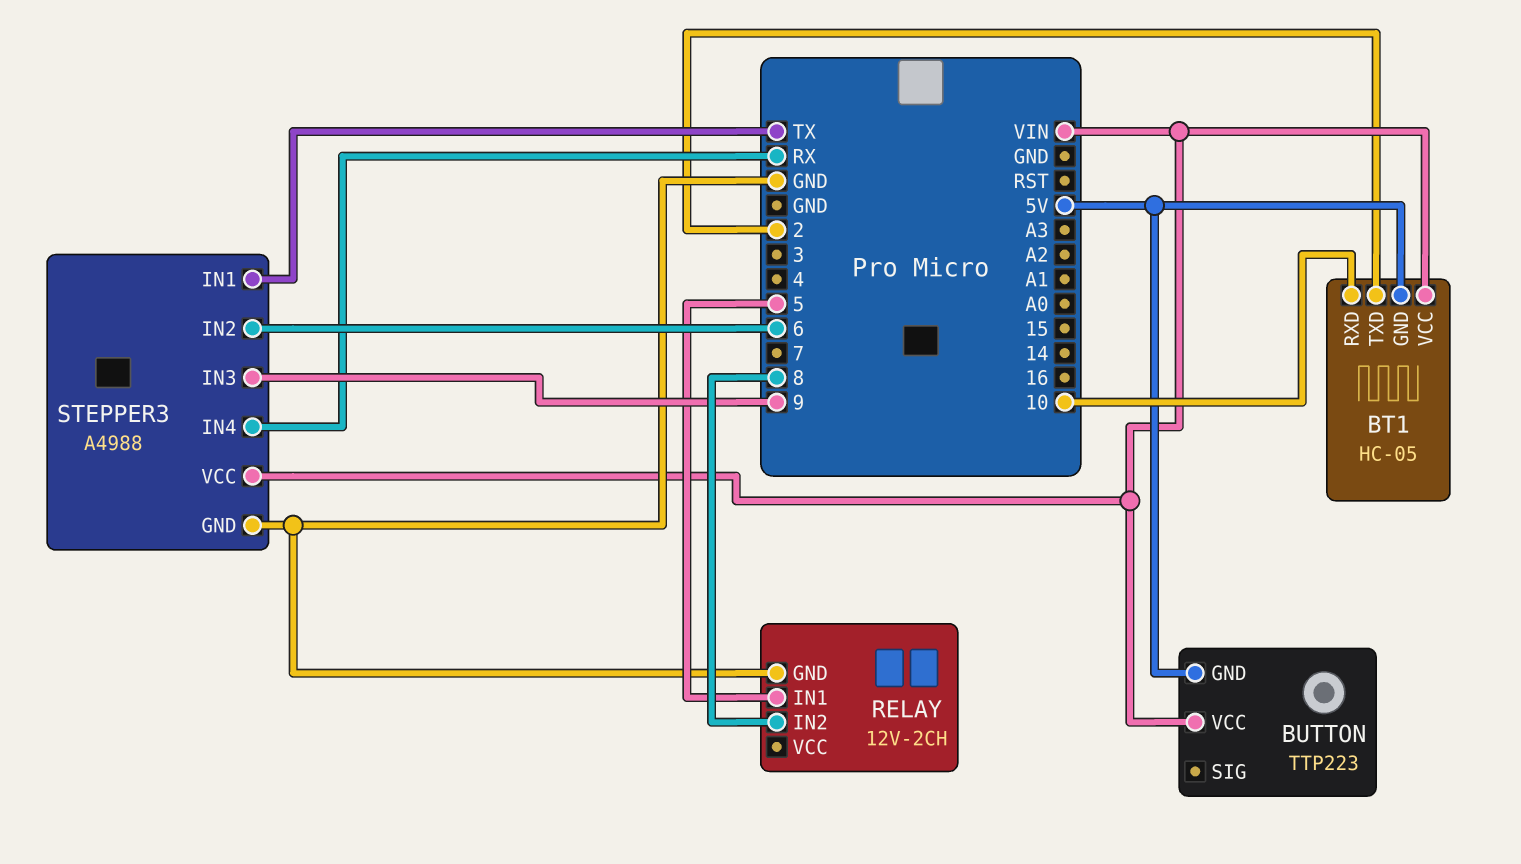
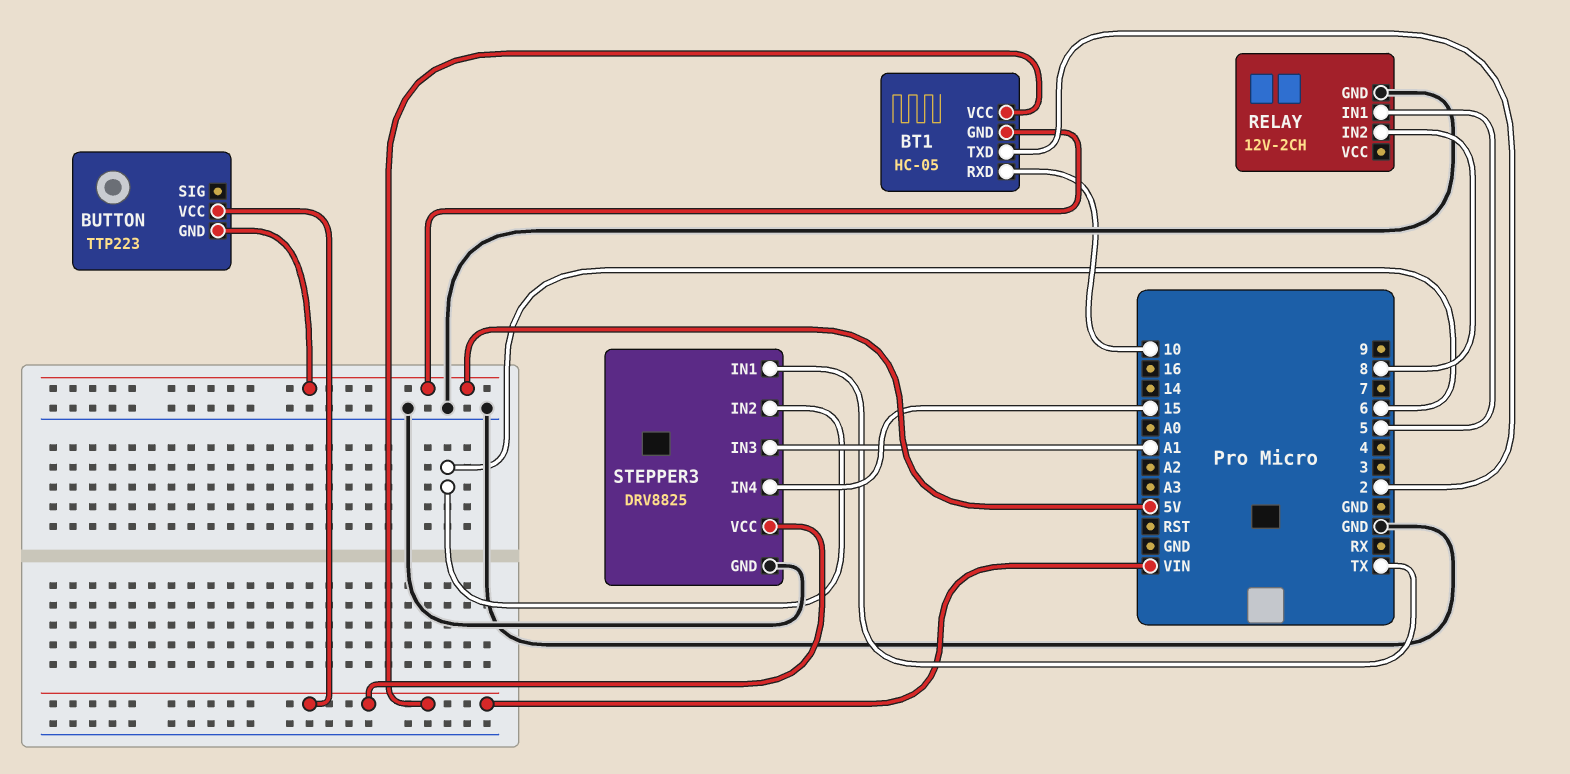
STEPPER3: A4988 -> DRV8825
STEPPER3 pin IN3: 9 -> A1
STEPPER3 pin IN4: RX -> 15

